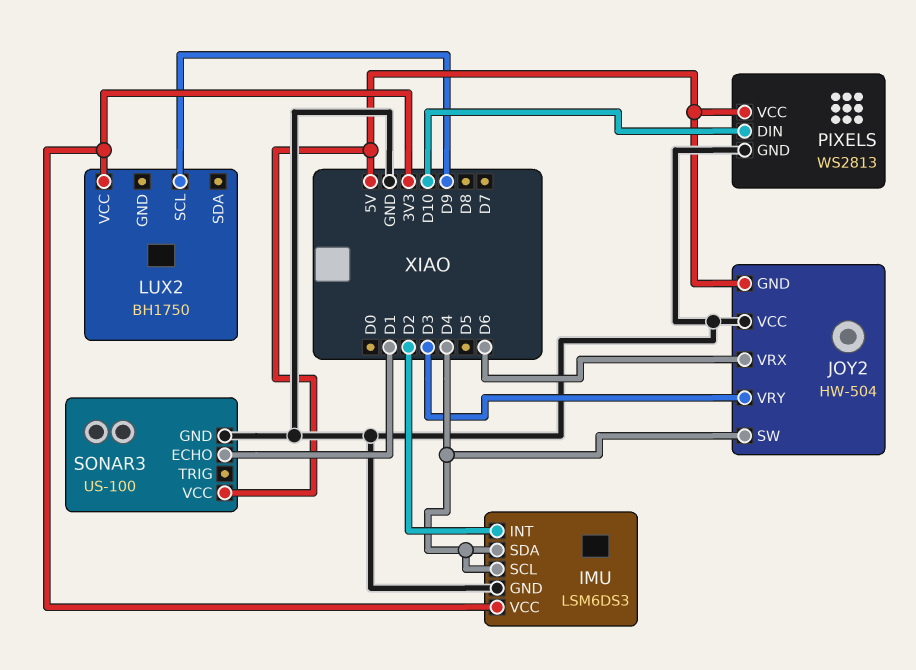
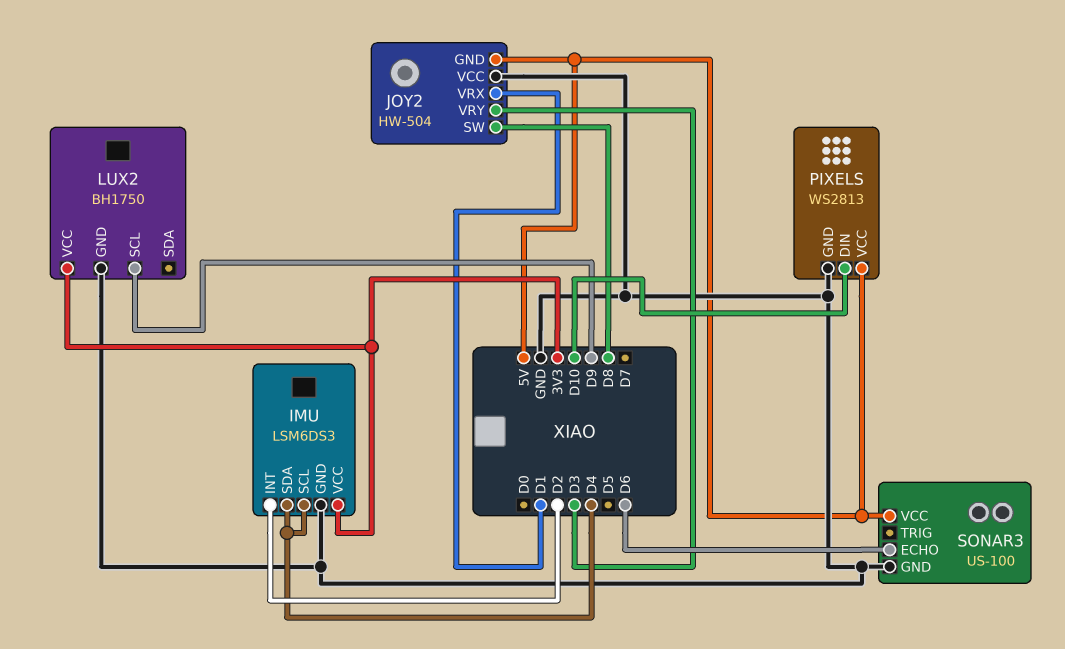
JOY2 pin SW: D4 -> D8
JOY2 pin VRX: D6 -> D1
LUX2 pin GND: none -> GND
SONAR3 pin ECHO: D1 -> D6

